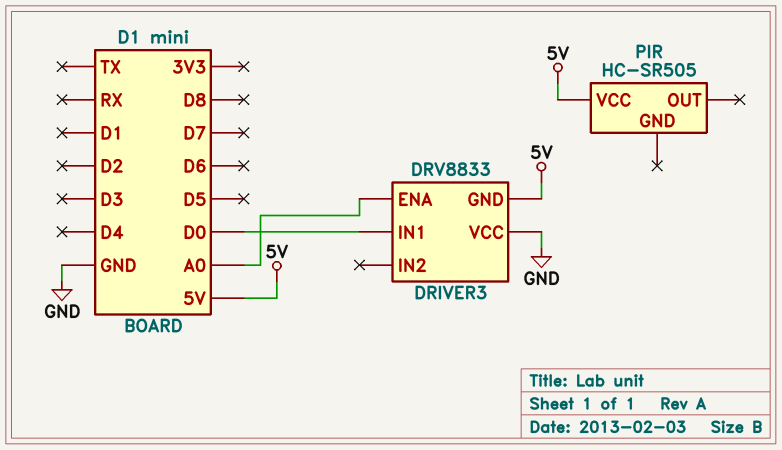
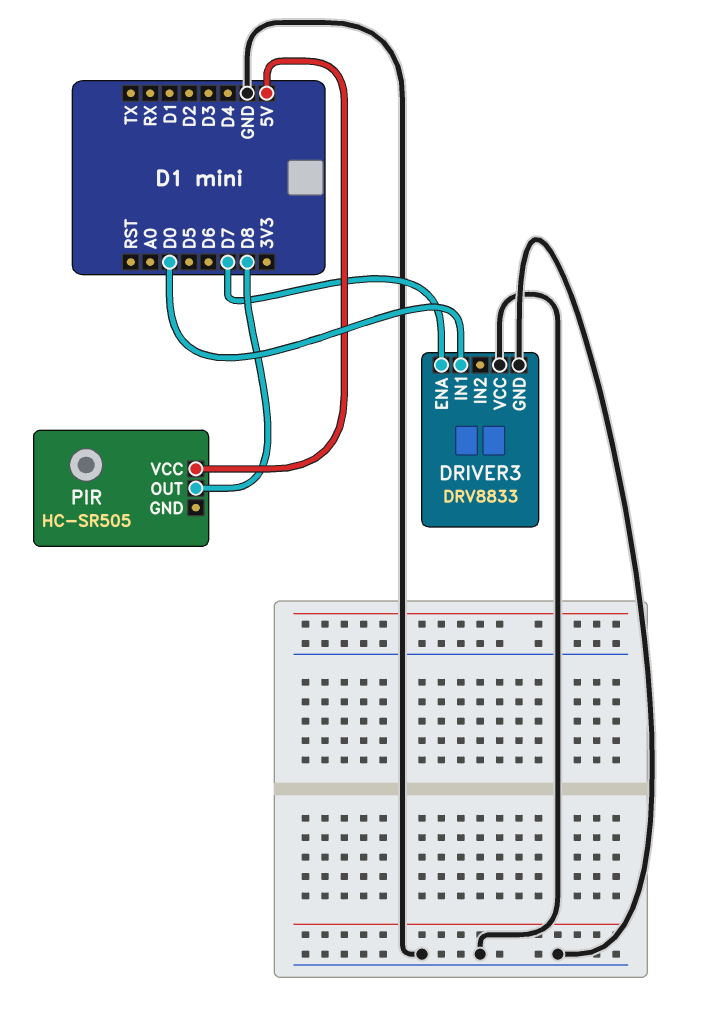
DRIVER3 pin ENA: A0 -> D7
DRIVER3 pin GND: 5V -> GND
PIR pin OUT: none -> D8

